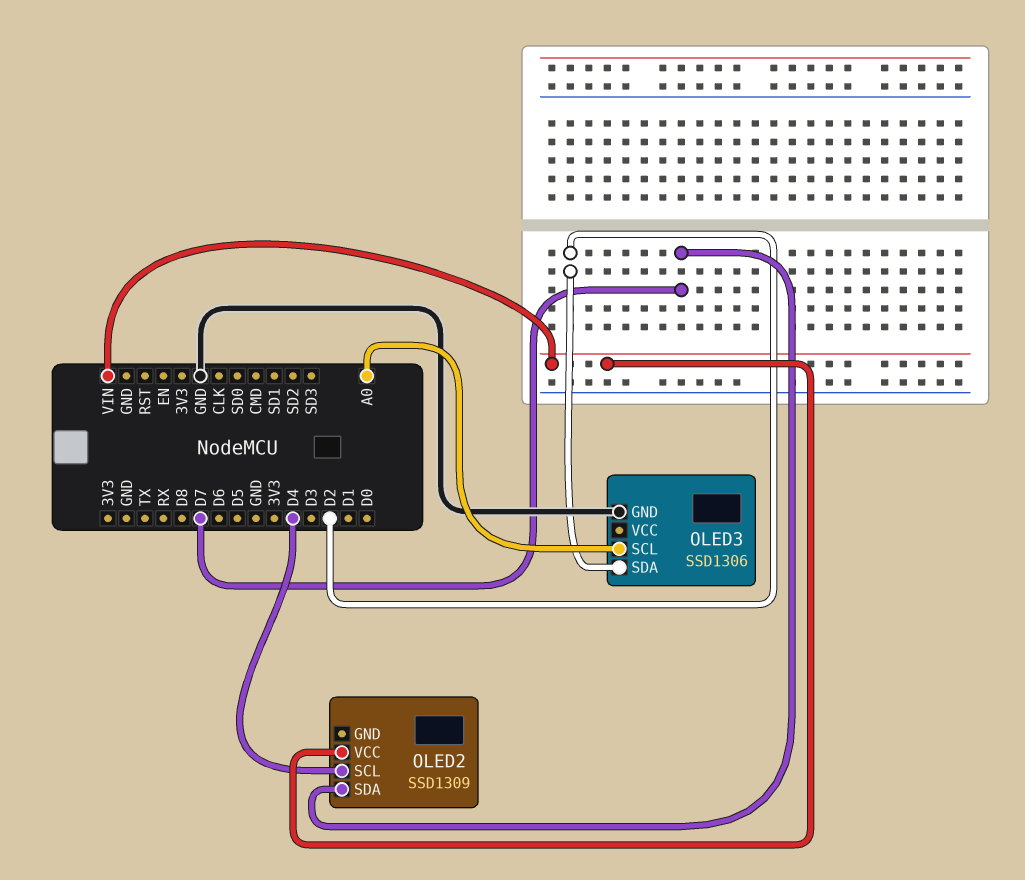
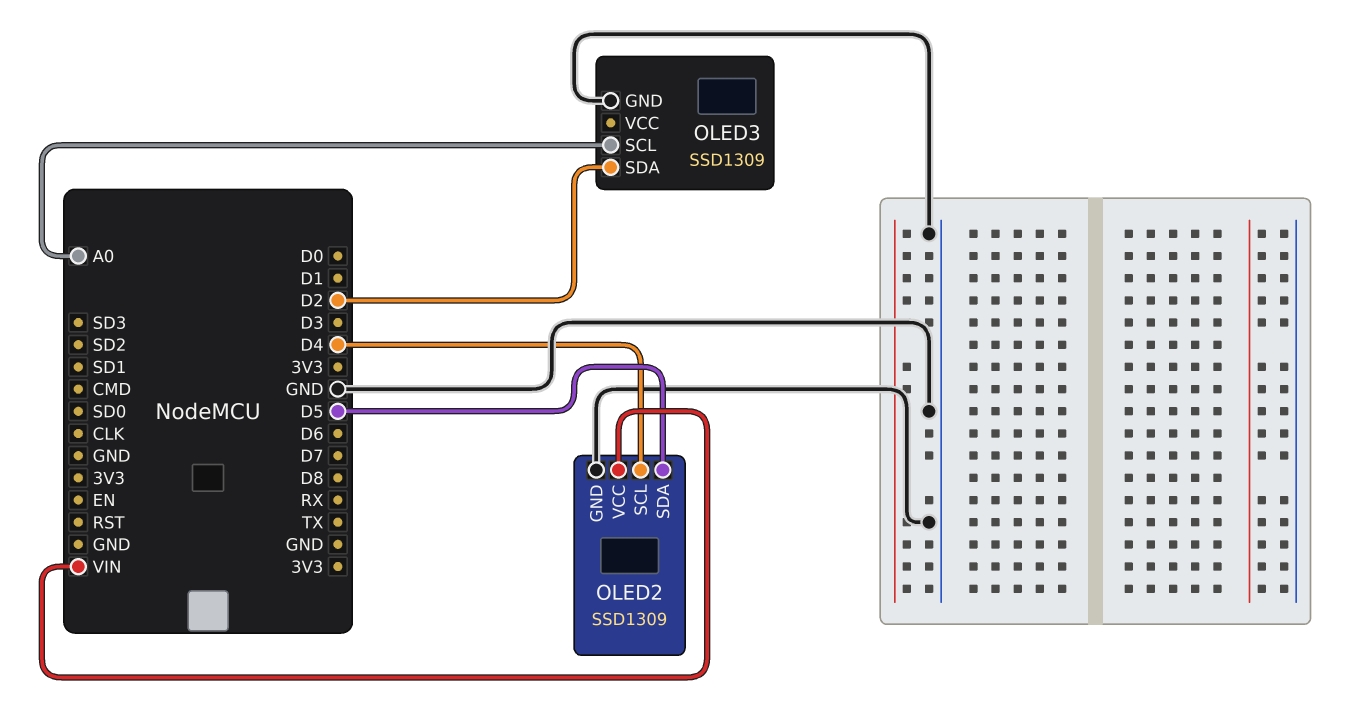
OLED2 pin GND: none -> GND
OLED2 pin SDA: D7 -> D5
OLED3: SSD1306 -> SSD1309

